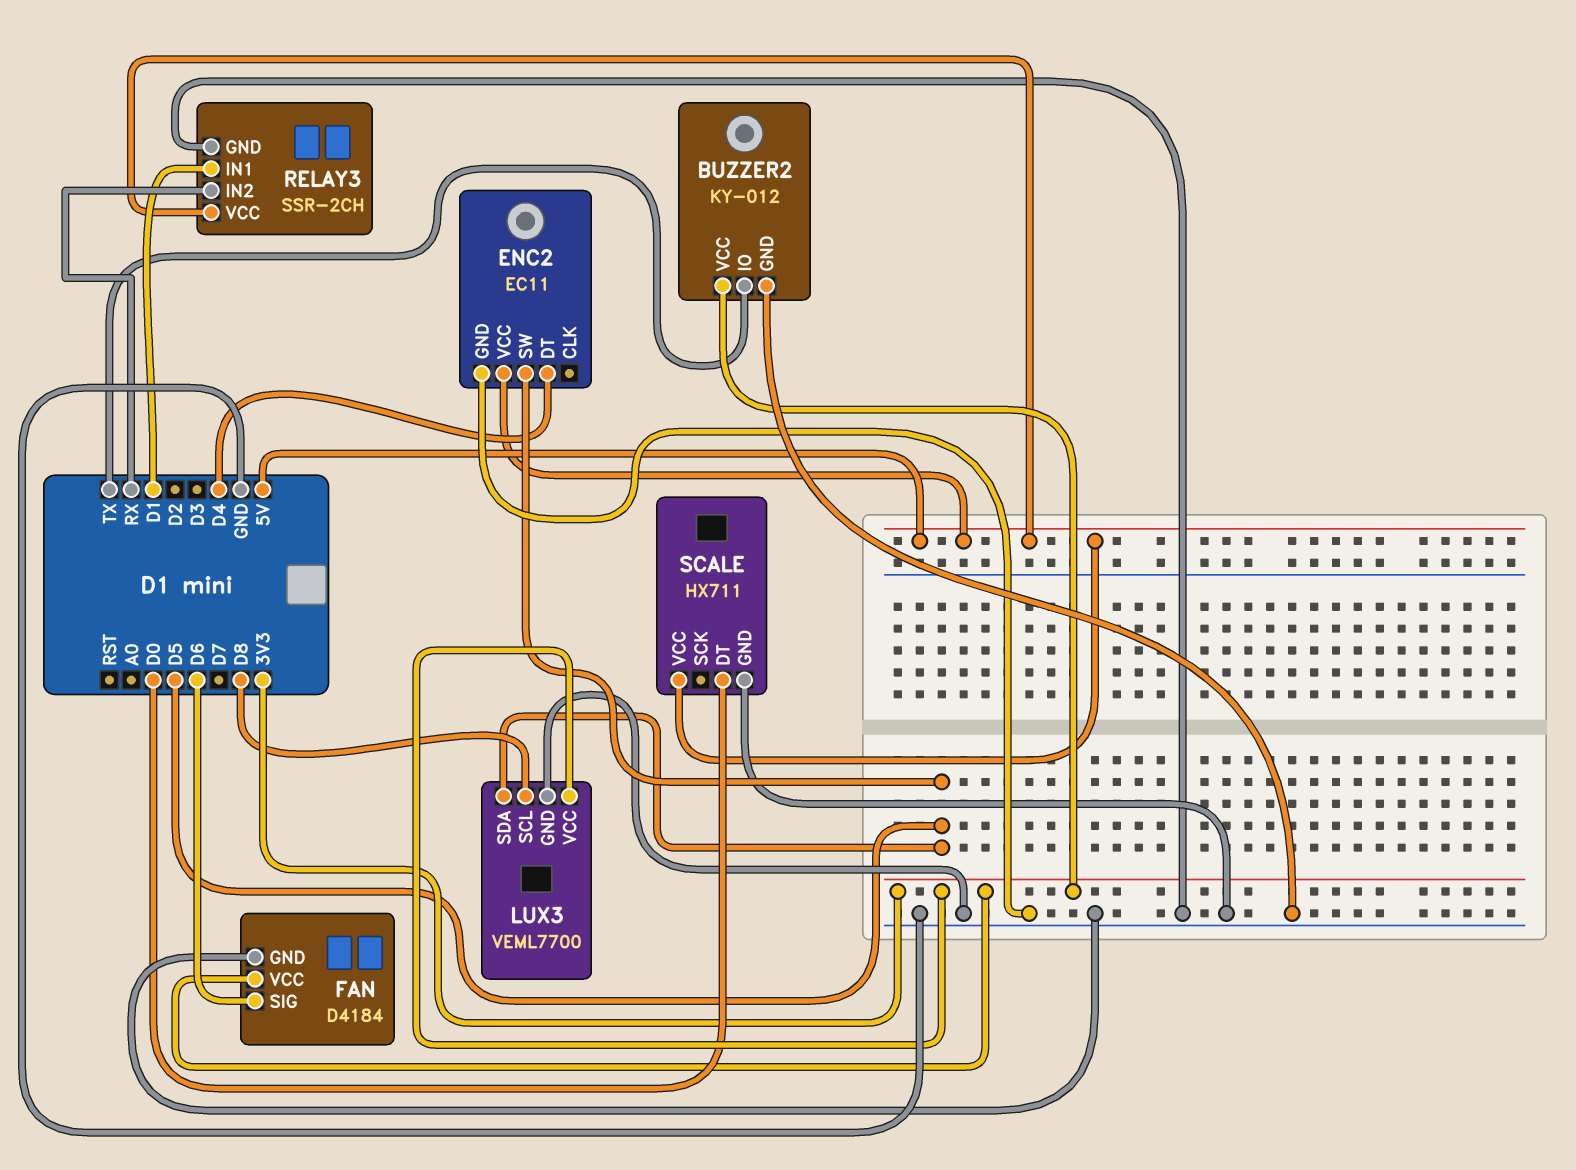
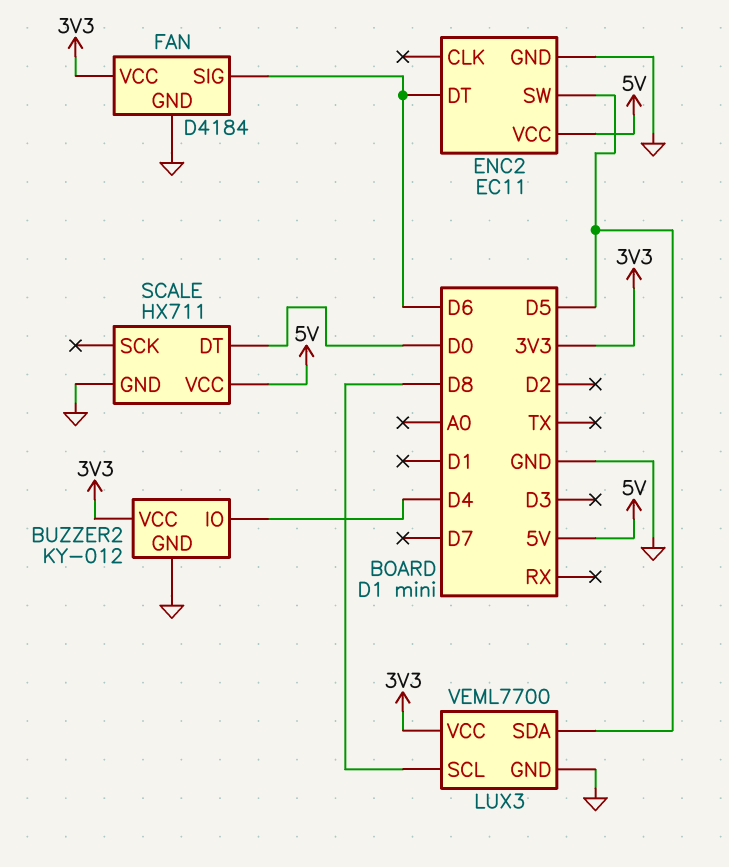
BUZZER2 pin IO: TX -> D4
ENC2 pin DT: D4 -> D6
RELAY3: SSR-2CH -> none
RELAY3 pin GND: GND -> none
RELAY3 pin IN1: D1 -> none
RELAY3 pin IN2: RX -> none
RELAY3 pin VCC: 5V -> none

